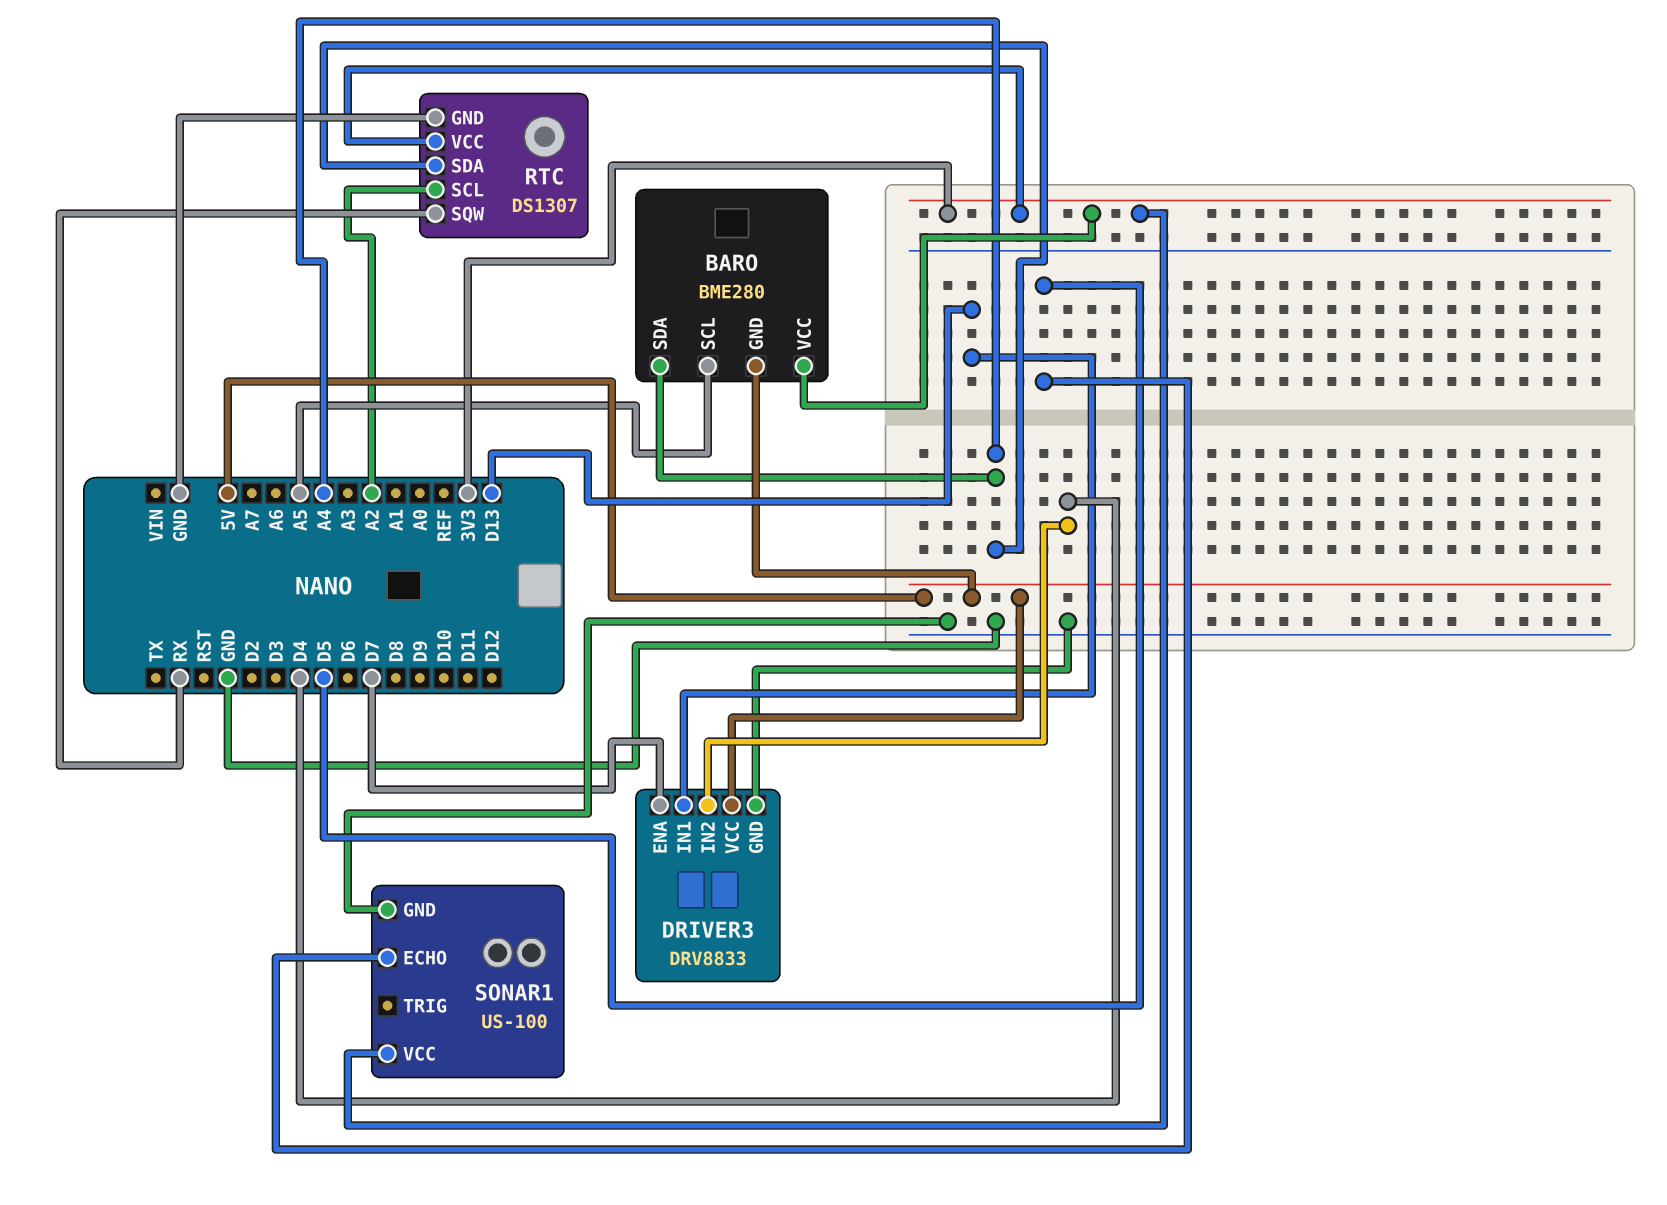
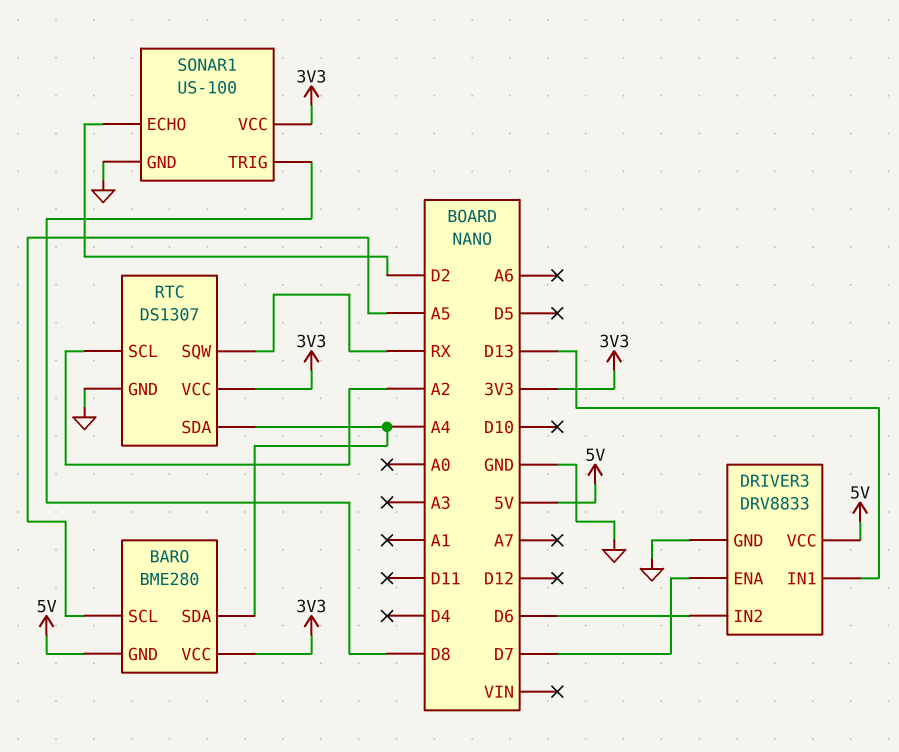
DRIVER3 pin IN2: D4 -> D6
SONAR1 pin ECHO: D5 -> D2
SONAR1 pin TRIG: none -> D8

